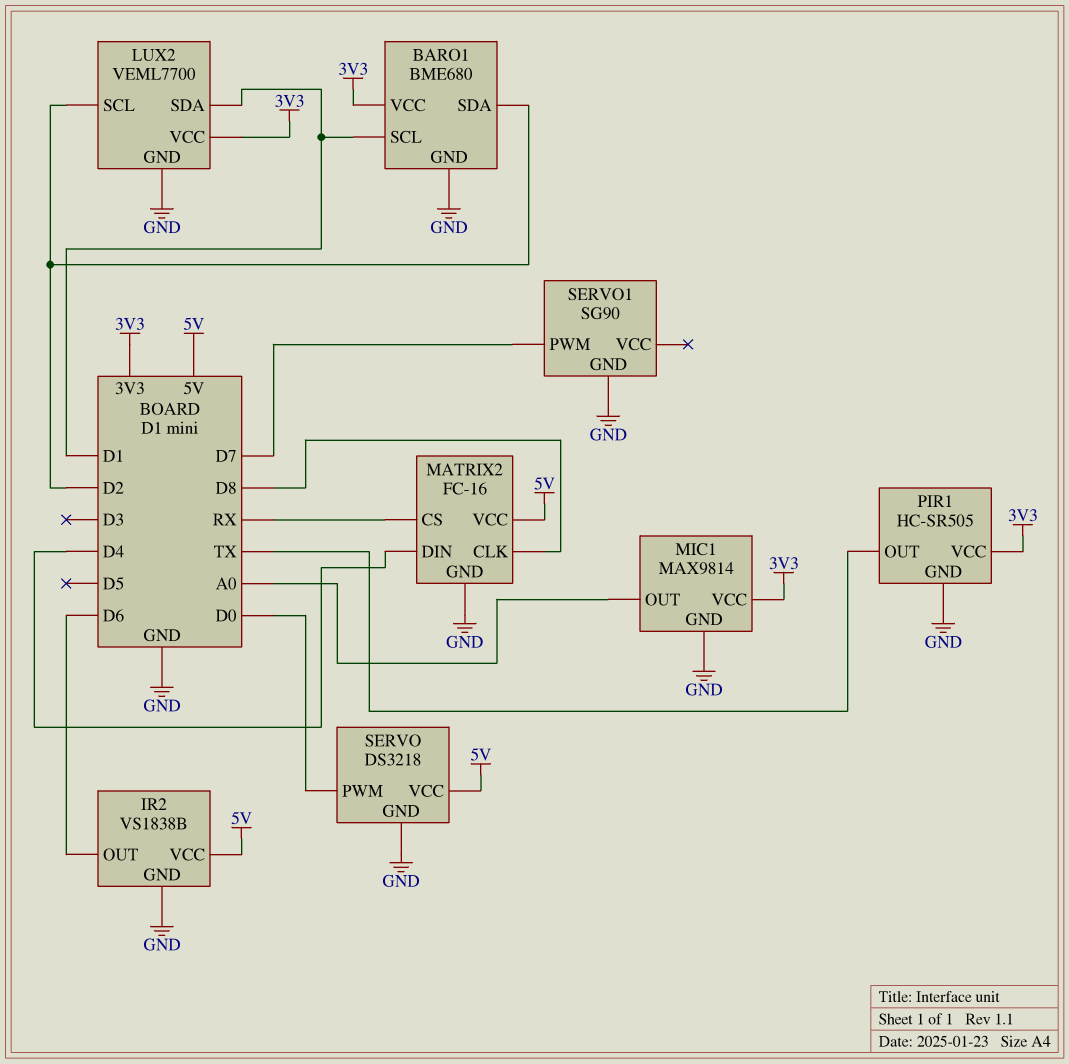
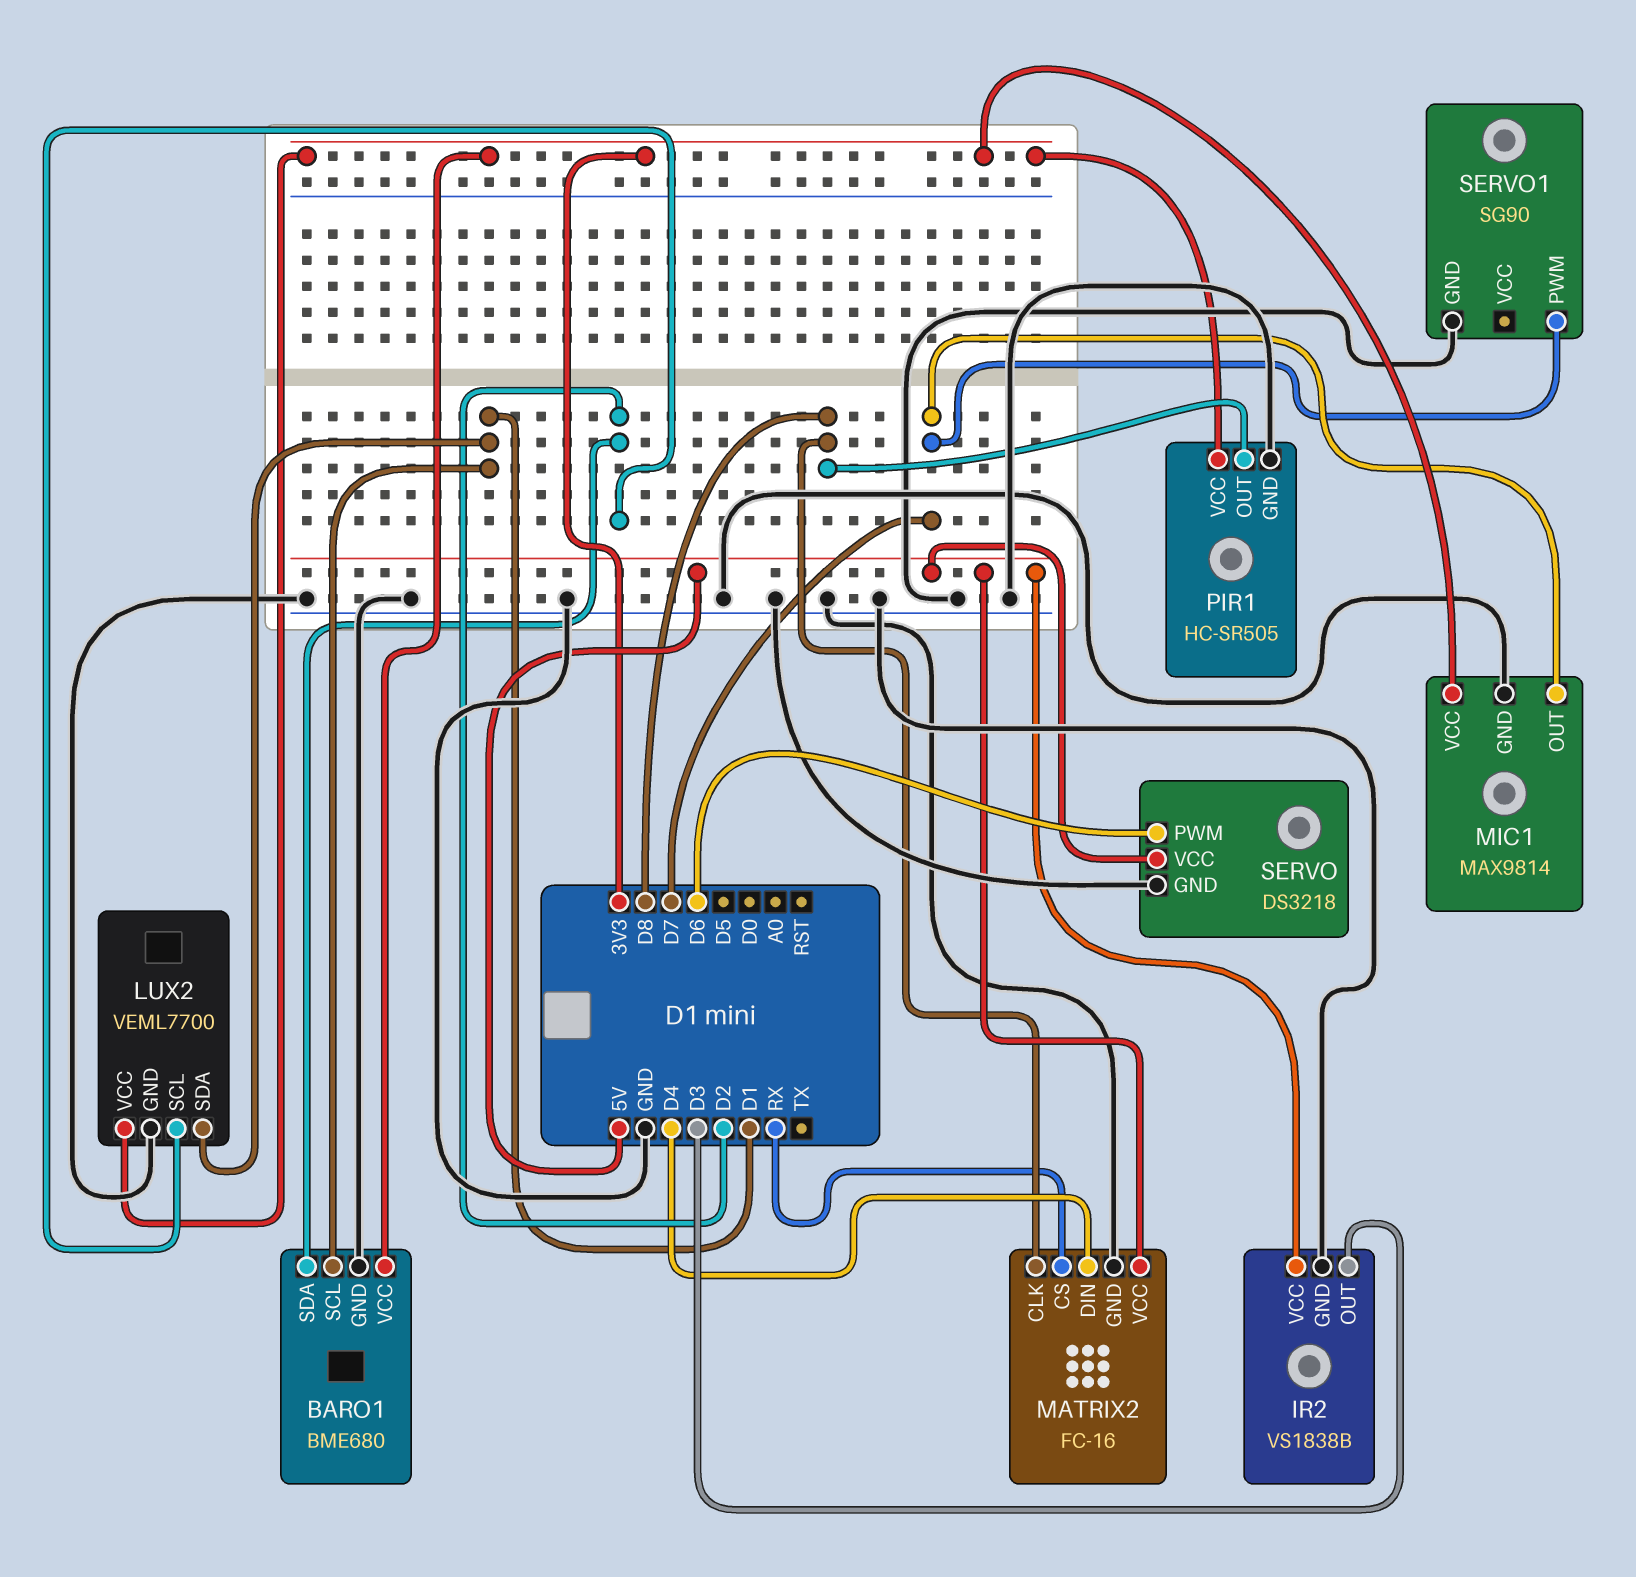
IR2 pin OUT: D6 -> D3
MIC1 pin OUT: A0 -> D7
PIR1 pin OUT: TX -> D8
SERVO pin PWM: D0 -> D6

